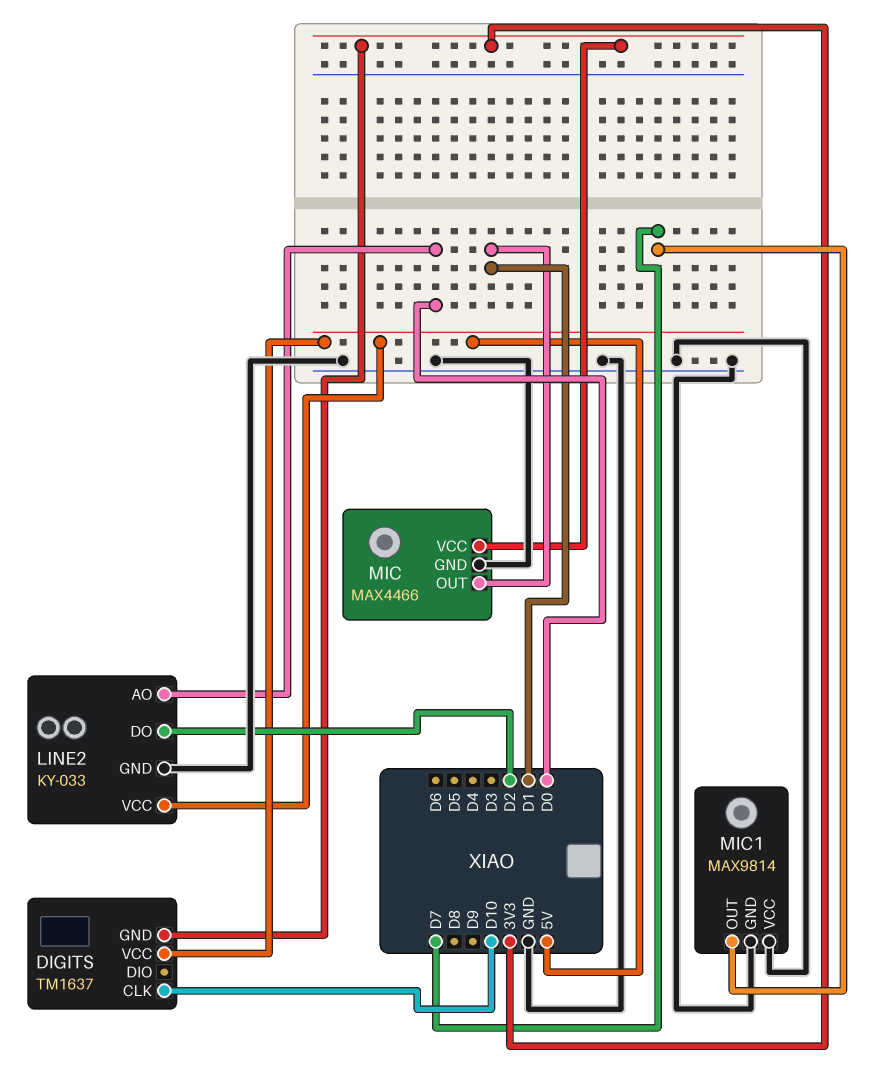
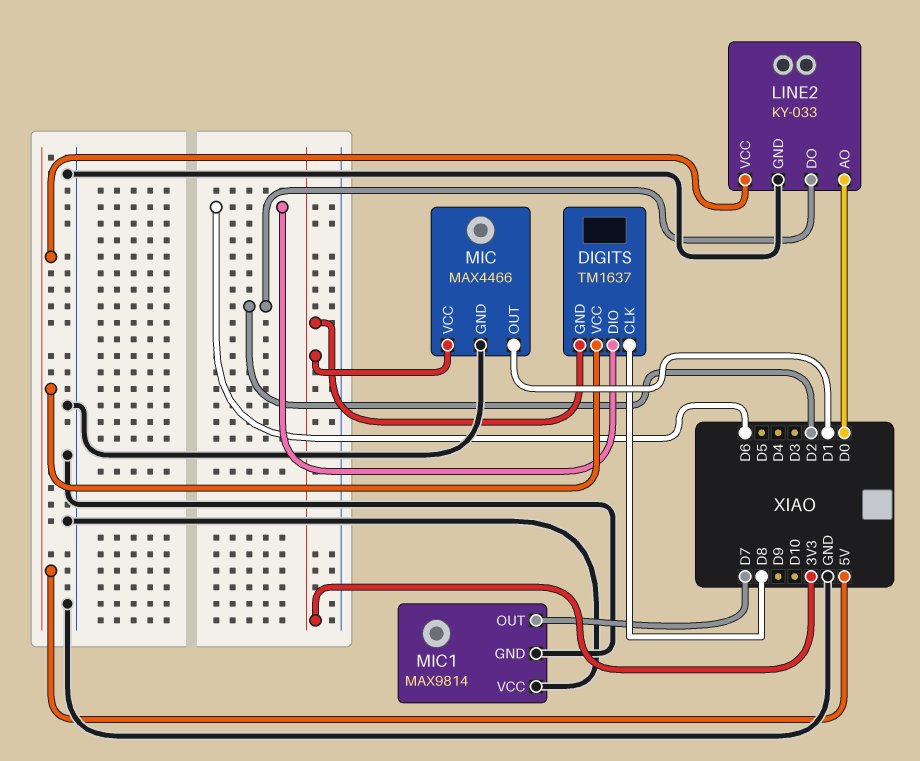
DIGITS pin CLK: D10 -> D8
DIGITS pin DIO: none -> D6

